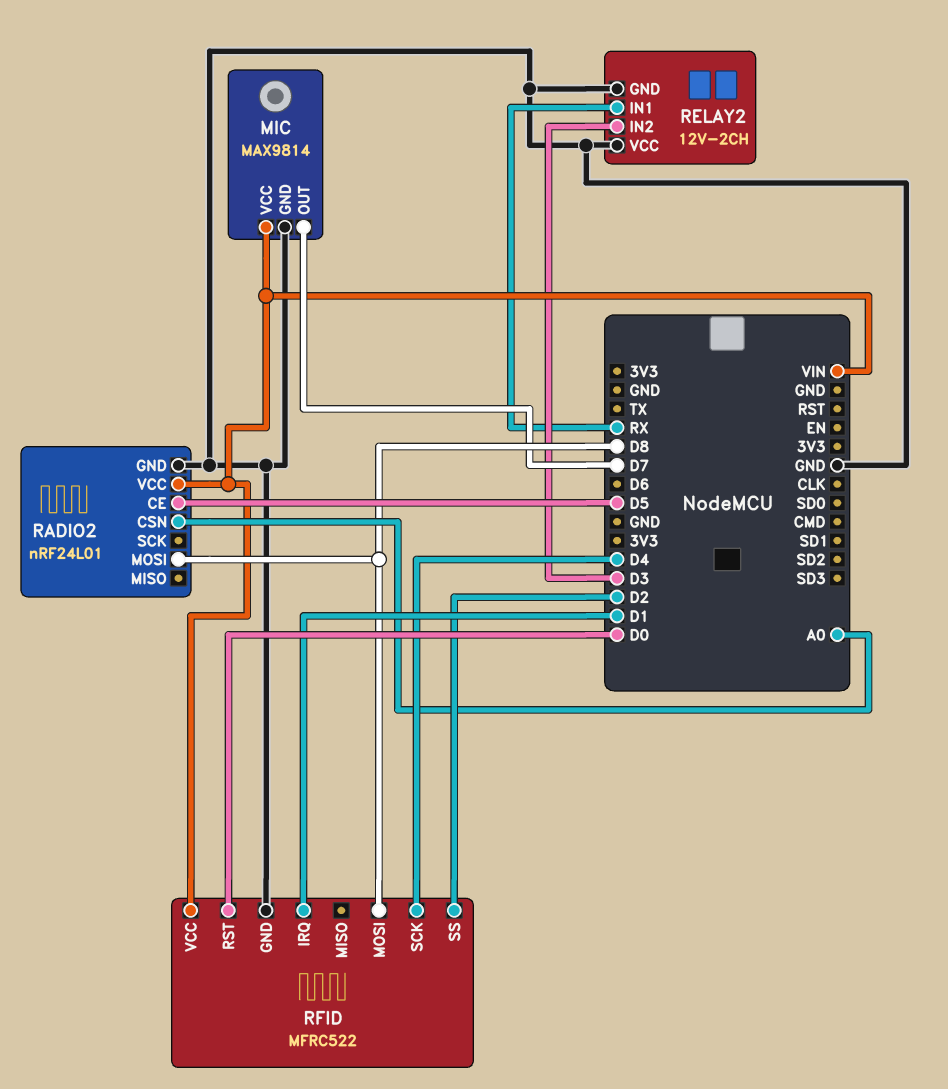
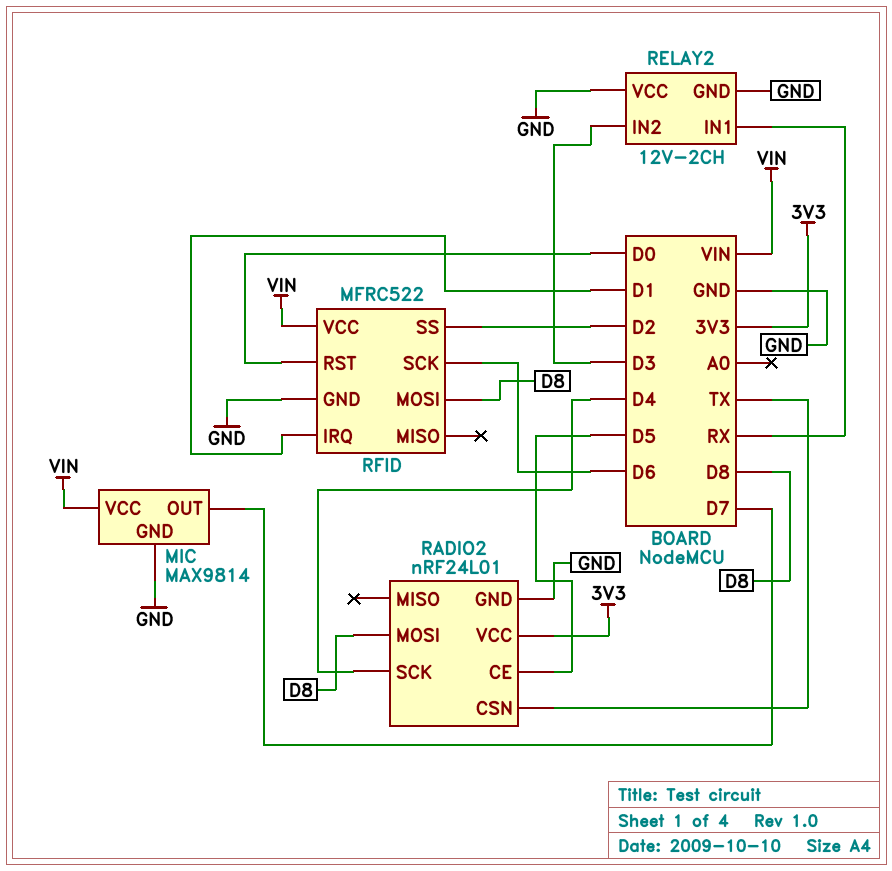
RADIO2 pin CSN: A0 -> TX
RADIO2 pin SCK: none -> D4
RADIO2 pin VCC: VIN -> 3V3
RFID pin SCK: D4 -> D6

